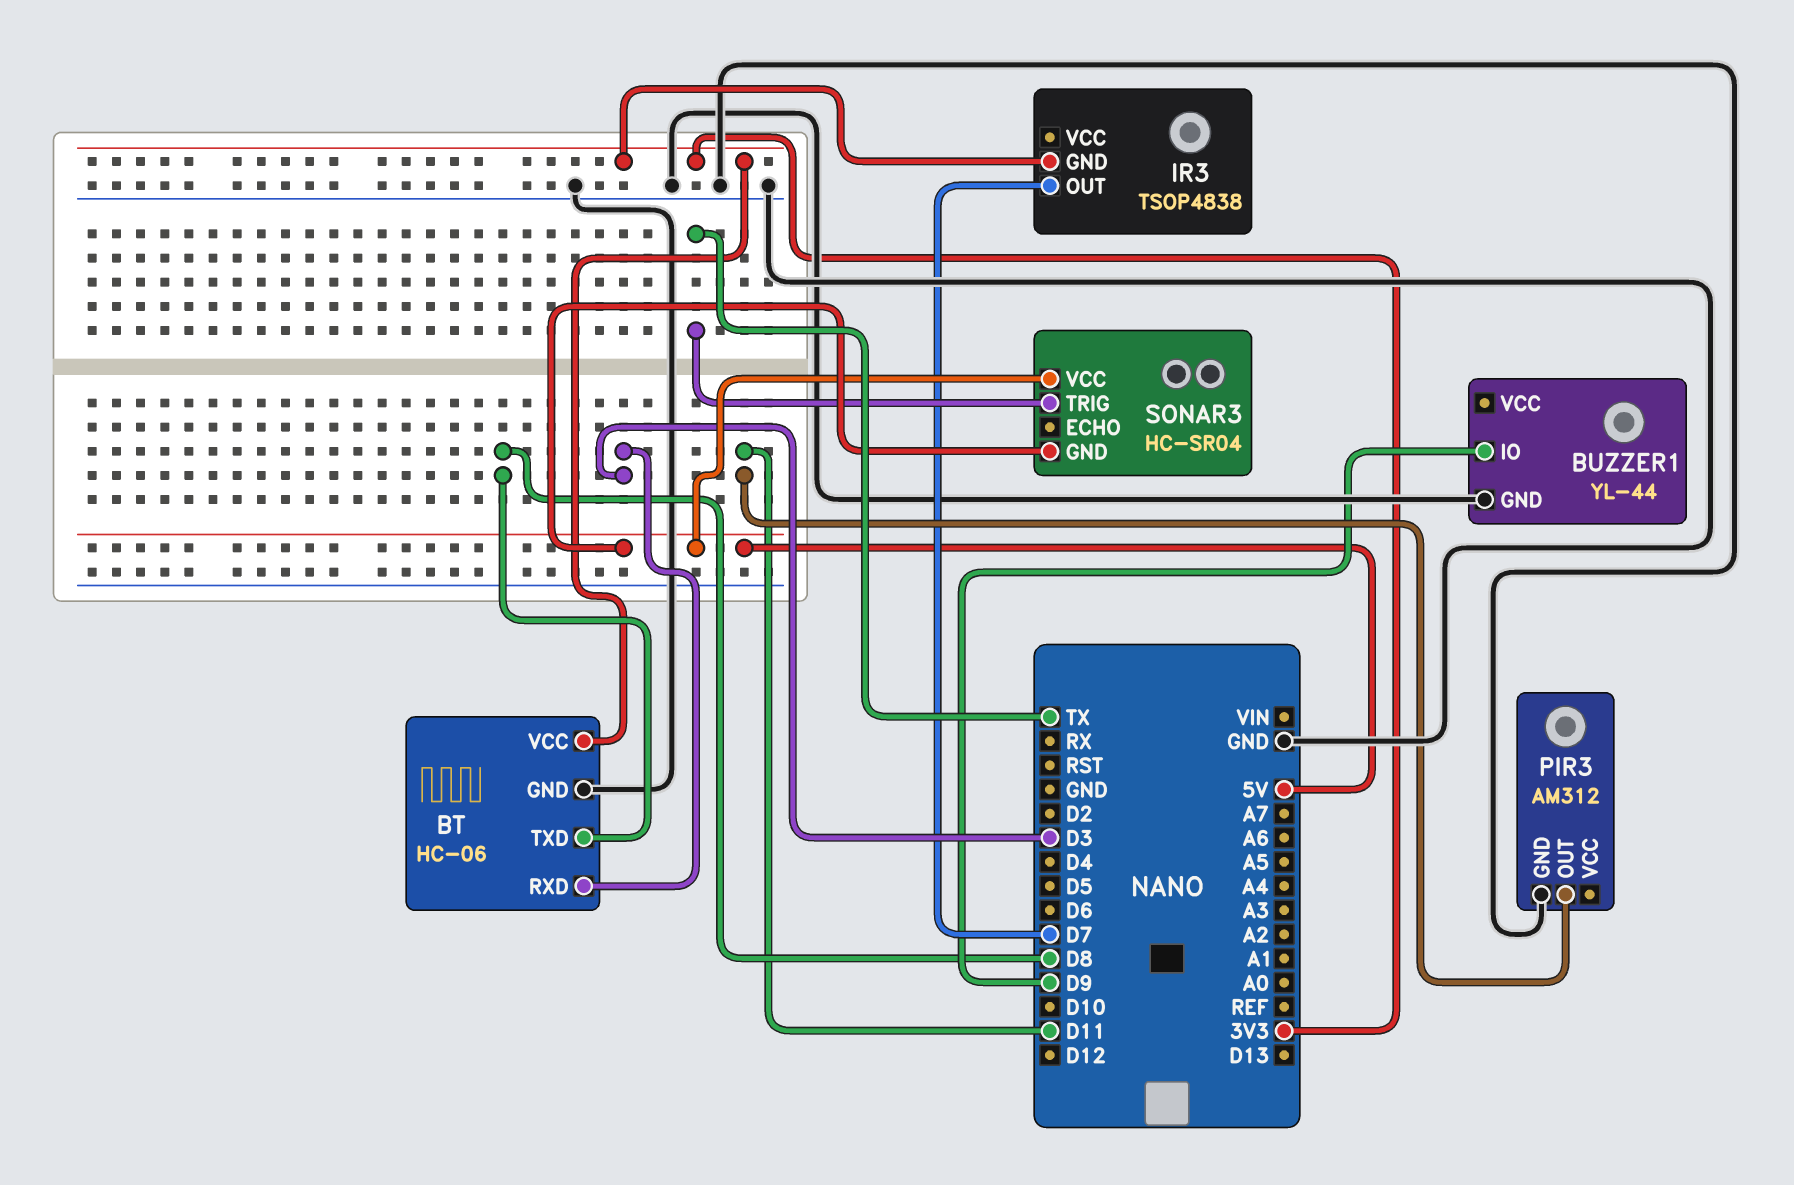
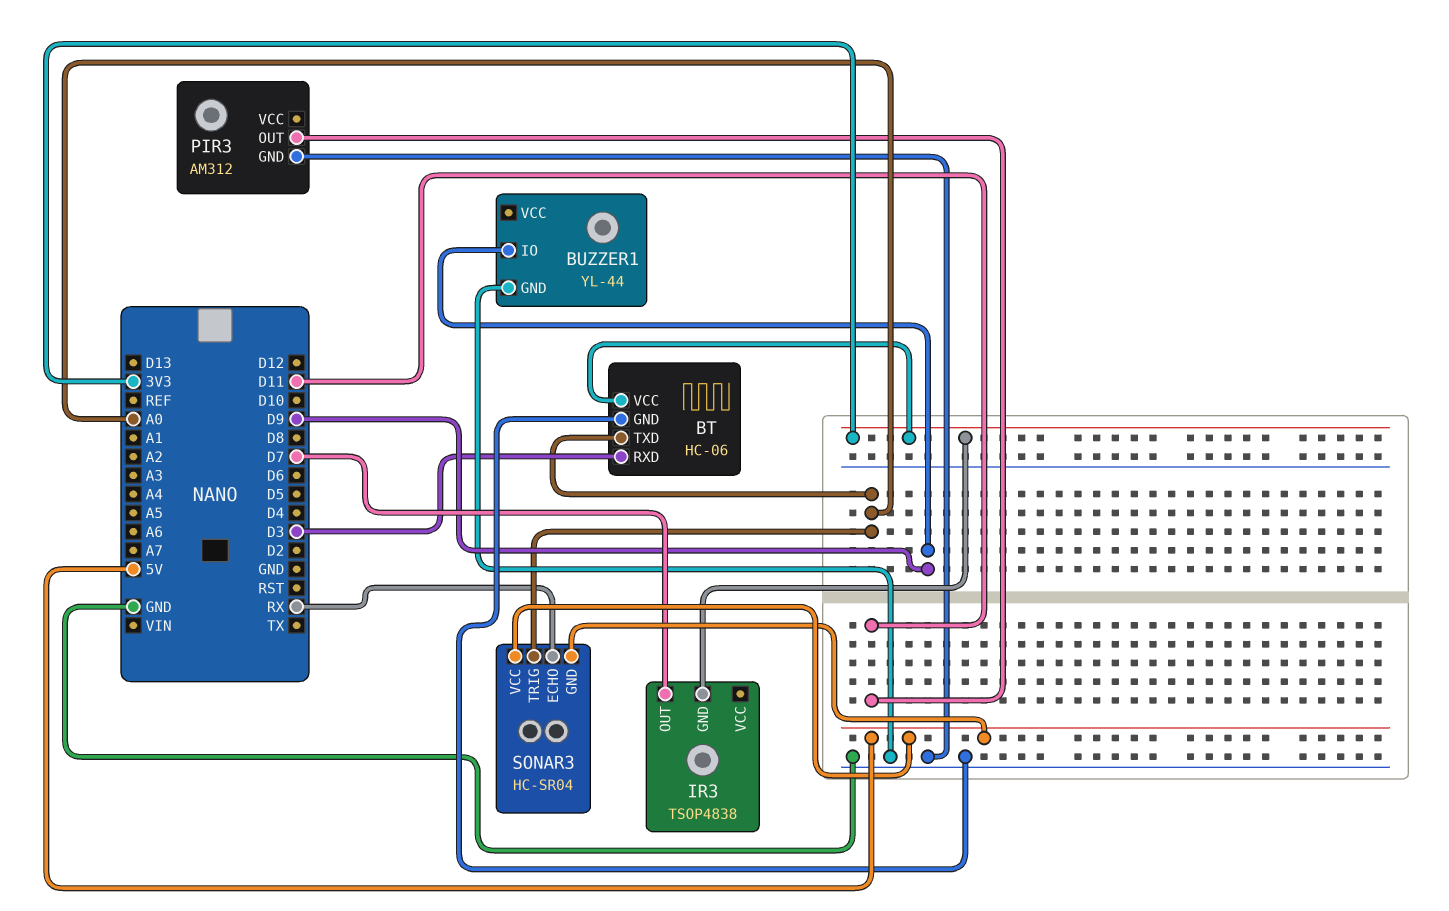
BT pin TXD: D8 -> A0
SONAR3 pin ECHO: none -> RX
SONAR3 pin TRIG: TX -> A0

